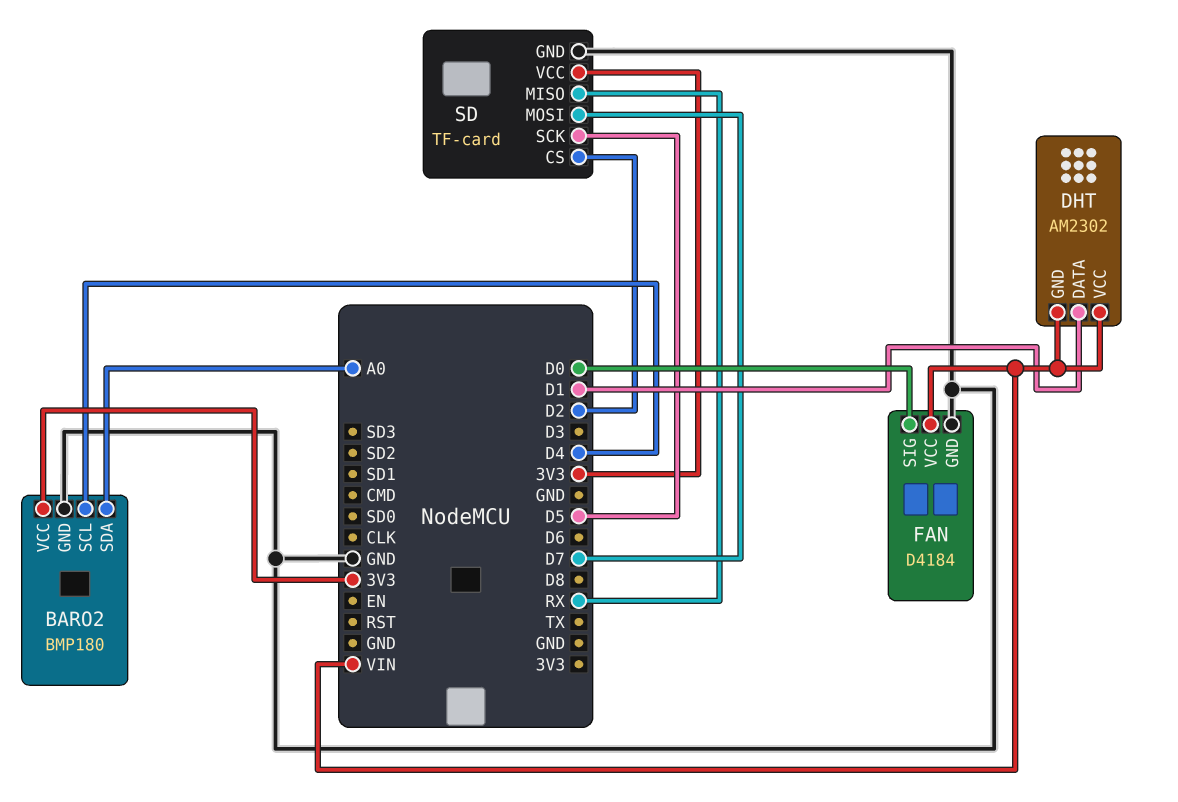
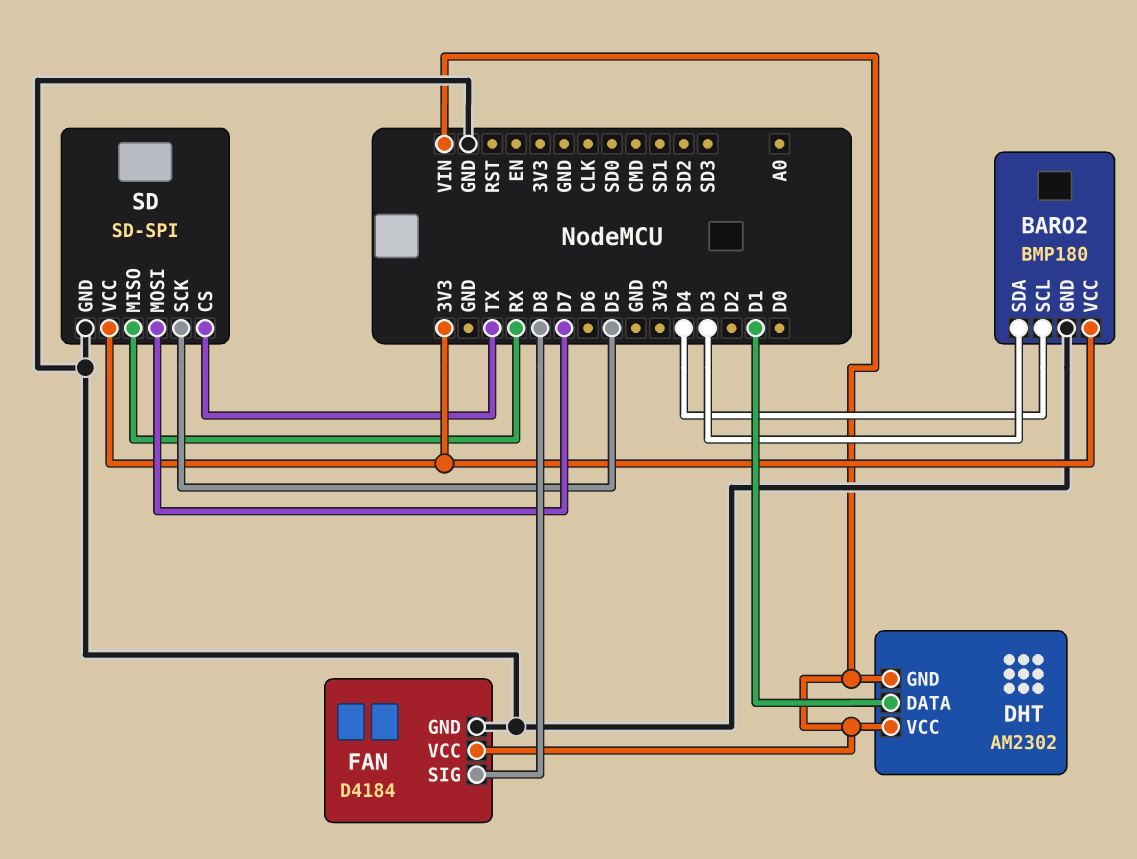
BARO2 pin SDA: A0 -> D3
FAN pin SIG: D0 -> D8
SD: TF-card -> SD-SPI
SD pin CS: D2 -> TX

